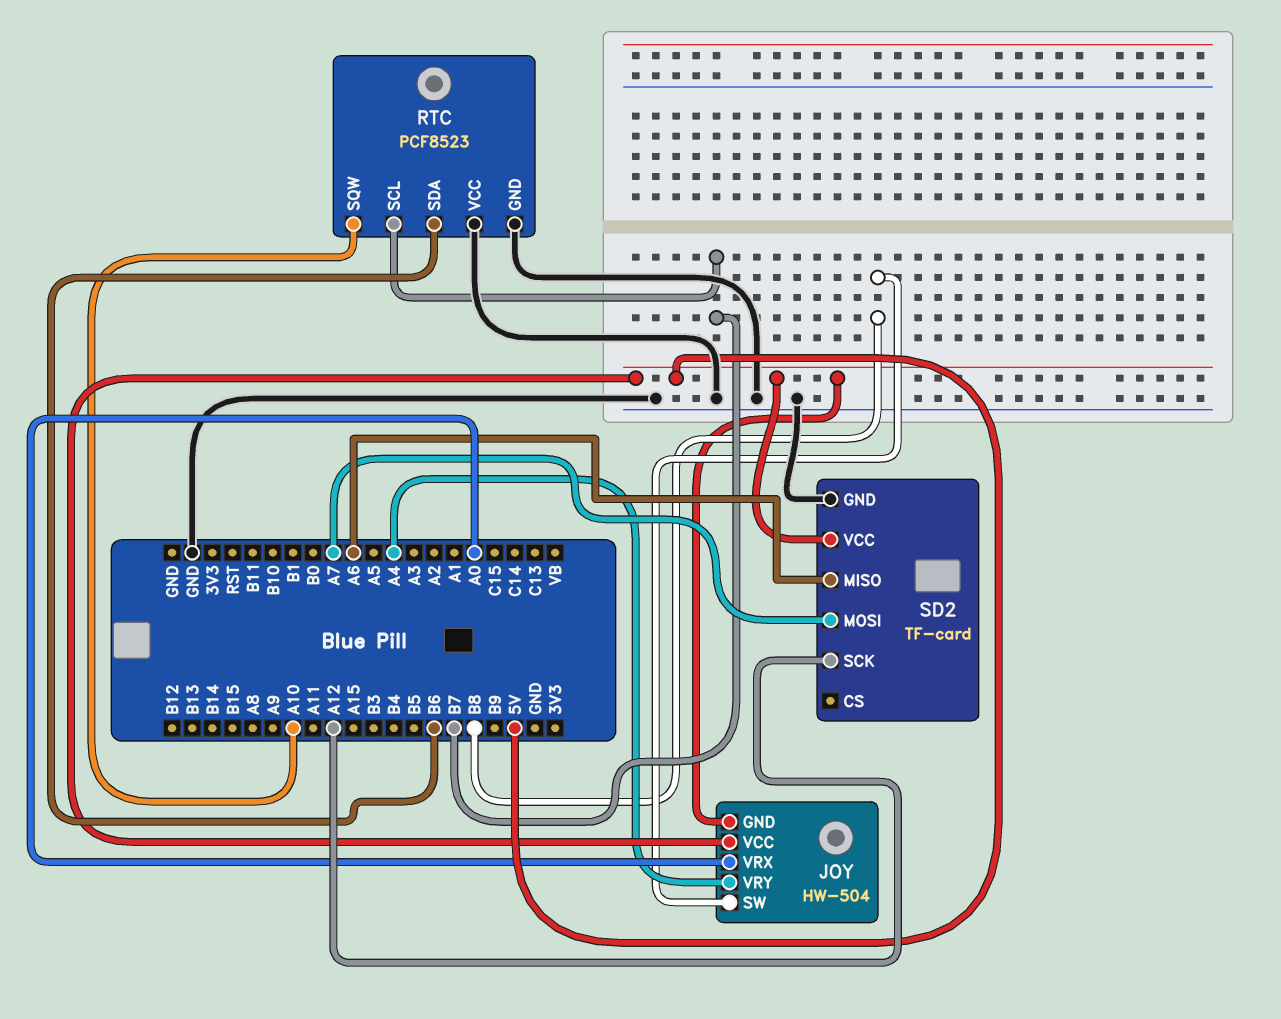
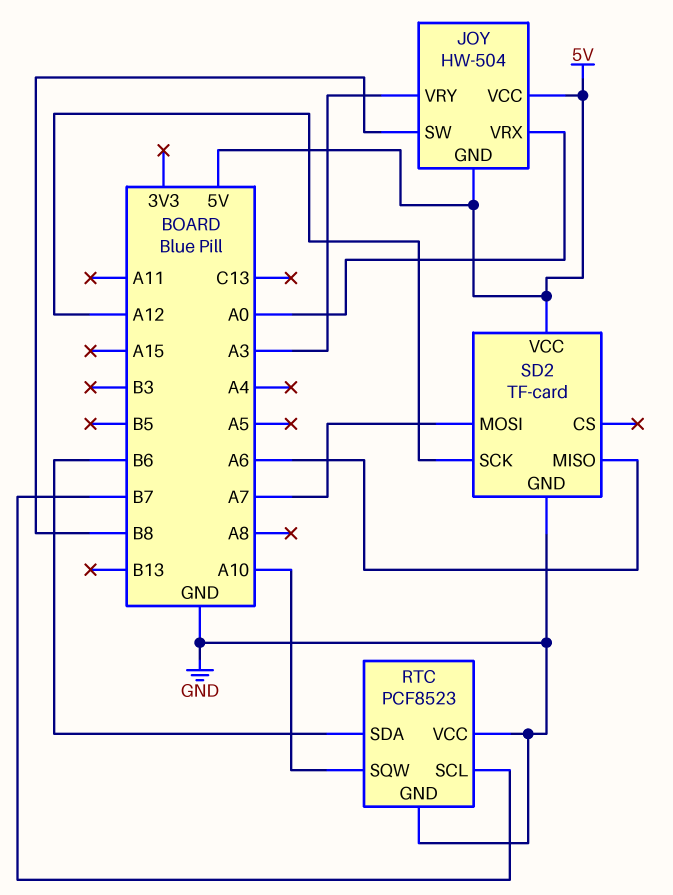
JOY pin VRY: A4 -> A3

